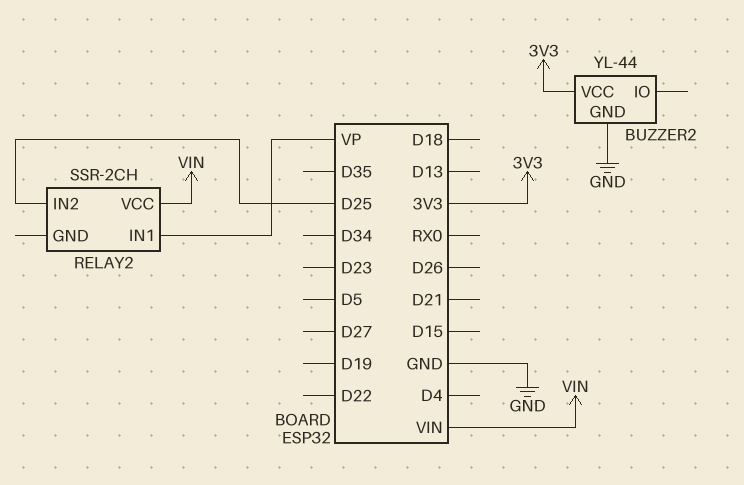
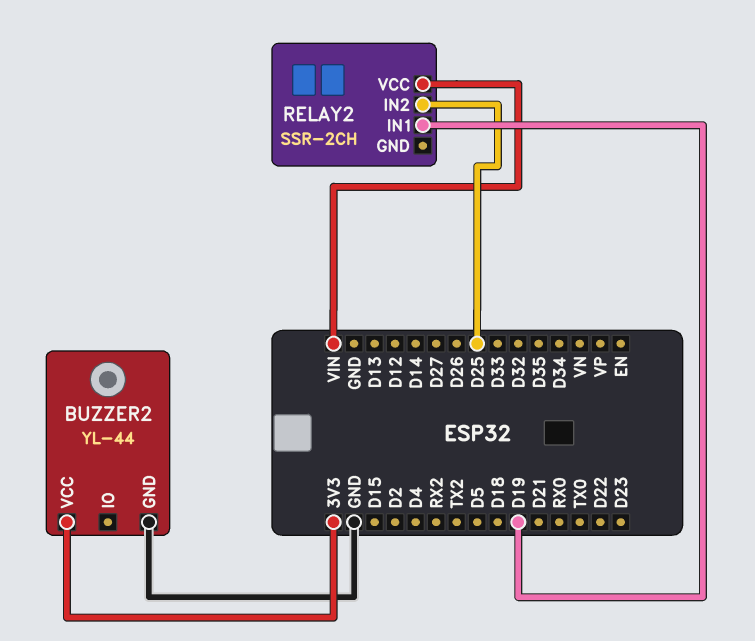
RELAY2 pin IN1: VP -> D19

